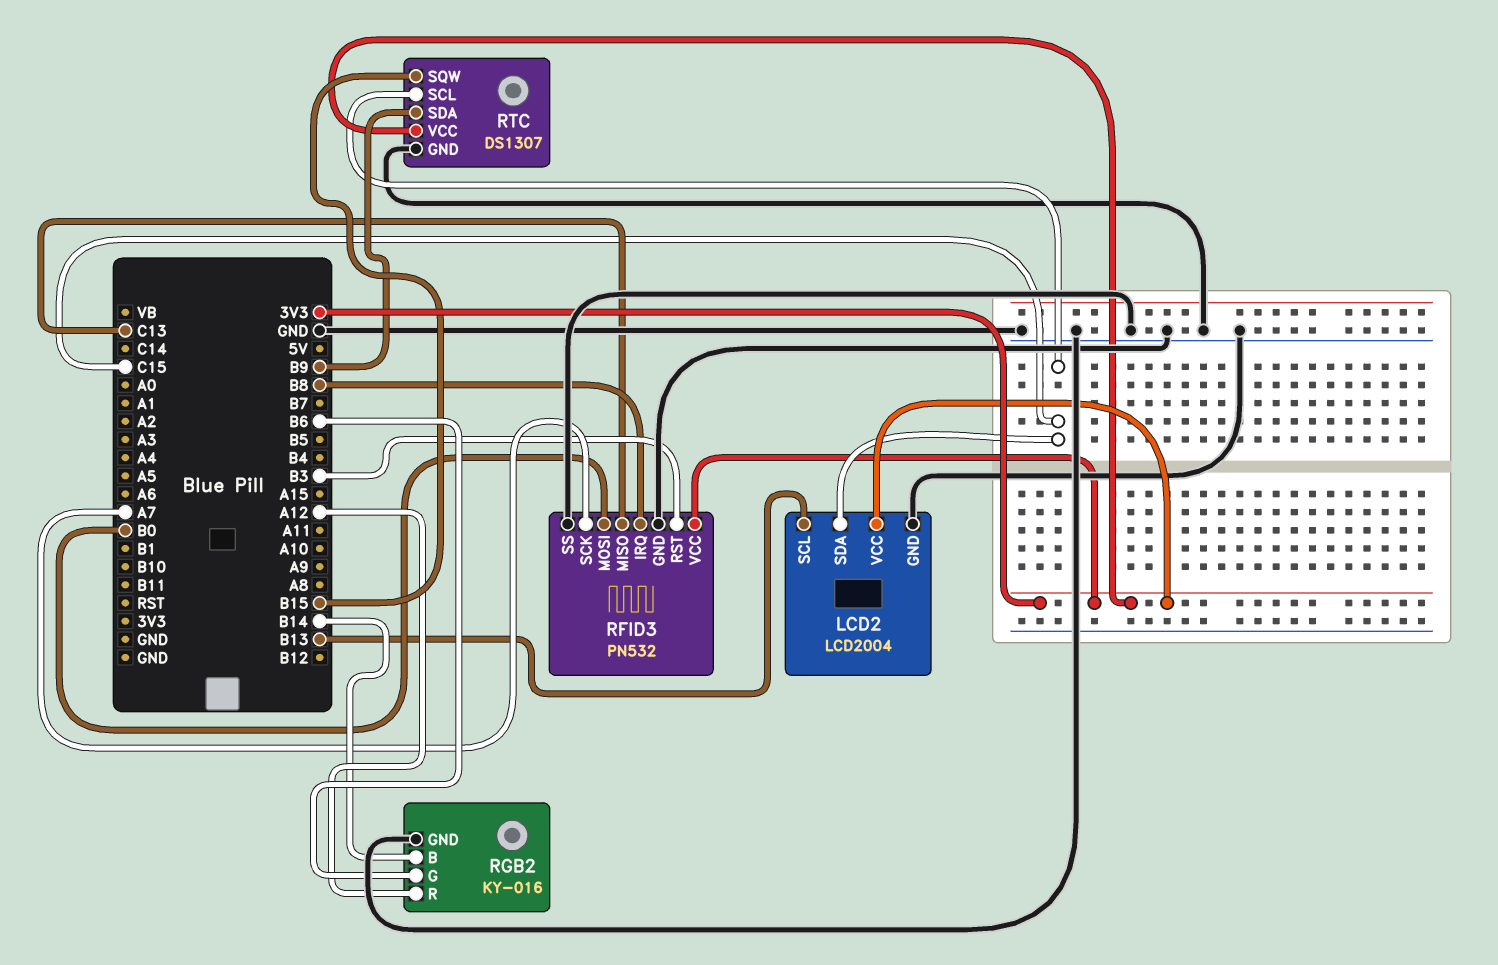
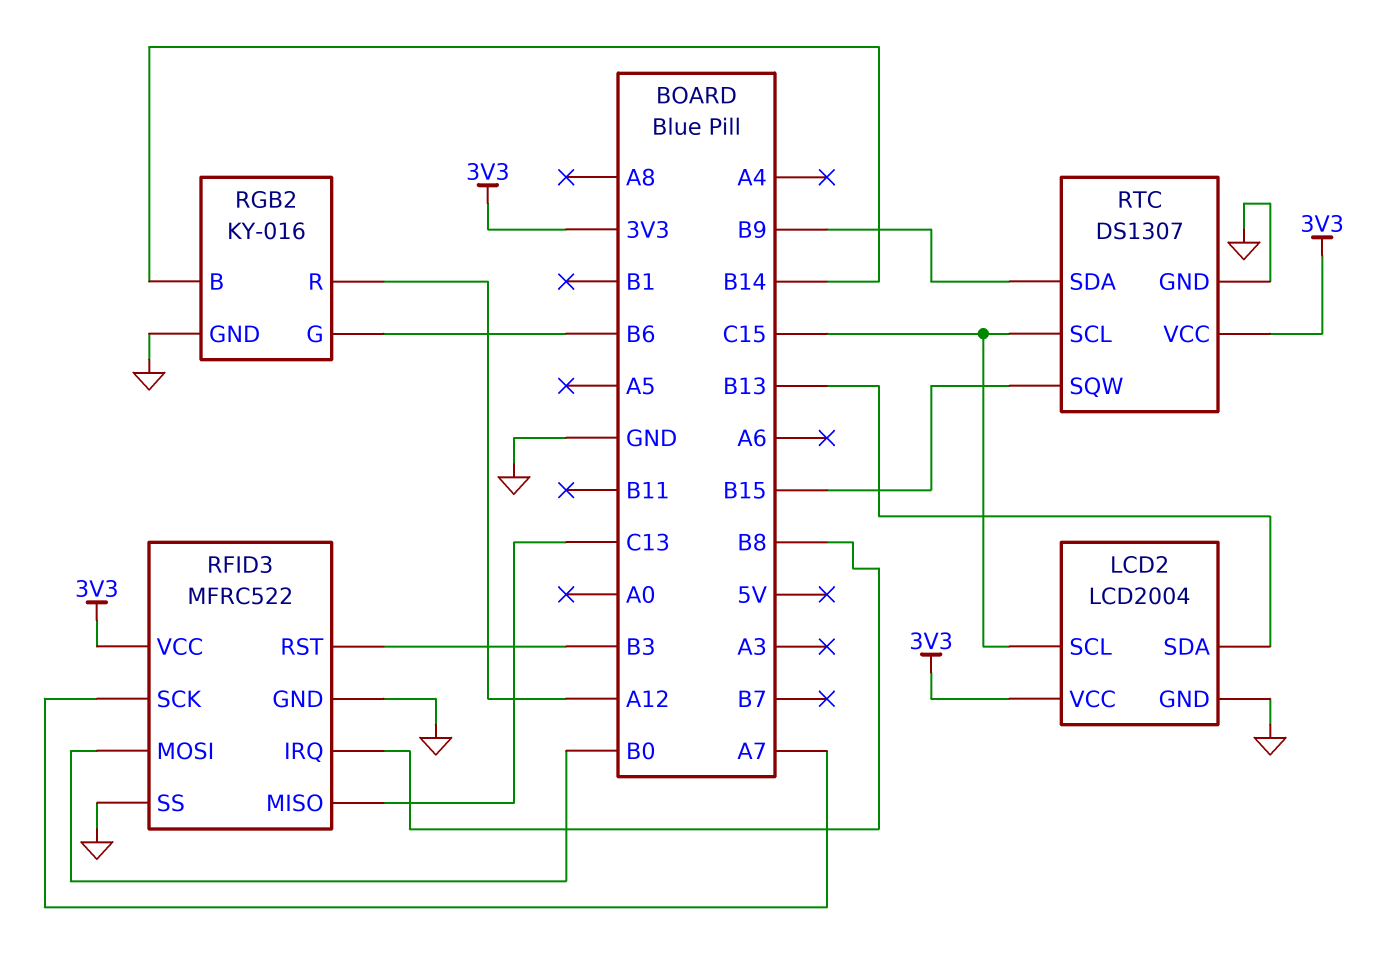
LCD2 pin SCL: B13 -> C15
LCD2 pin SDA: C15 -> B13
RFID3: PN532 -> MFRC522

